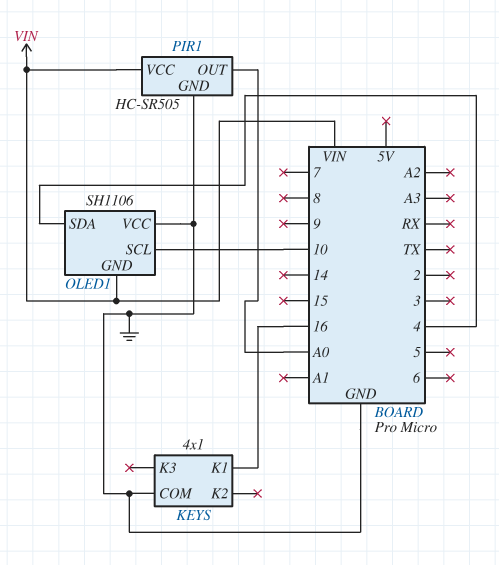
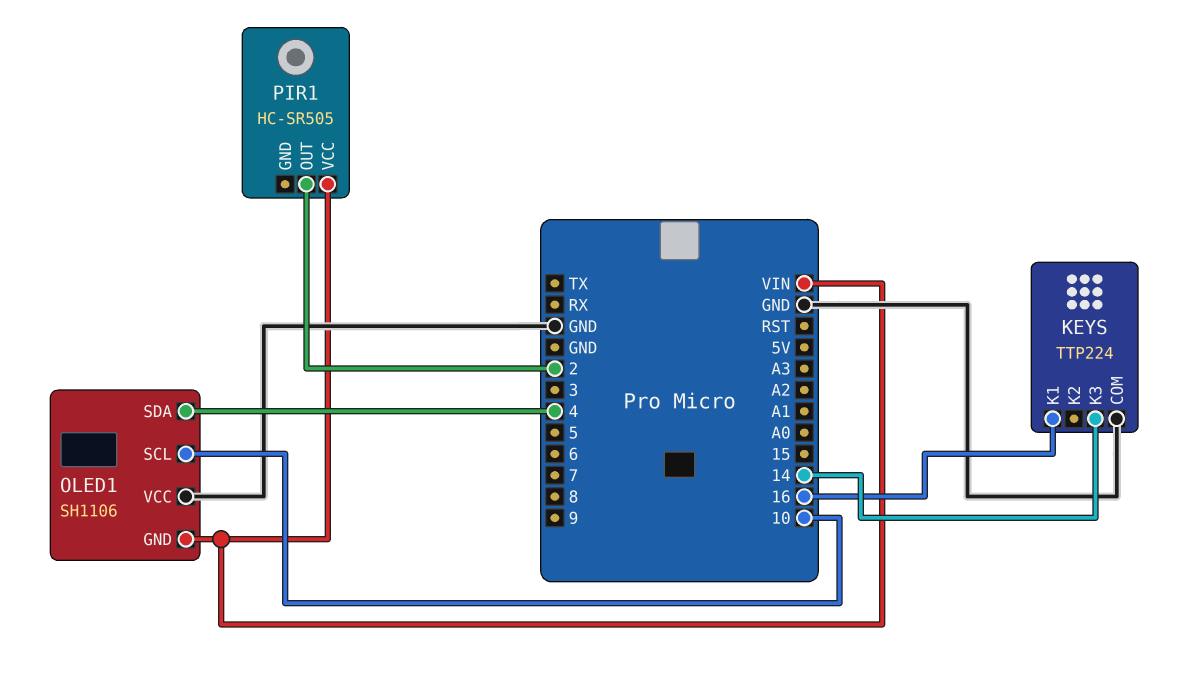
KEYS: 4x1 -> TTP224
KEYS pin K3: none -> 14
PIR1 pin GND: GND -> none
PIR1 pin OUT: A0 -> 2

